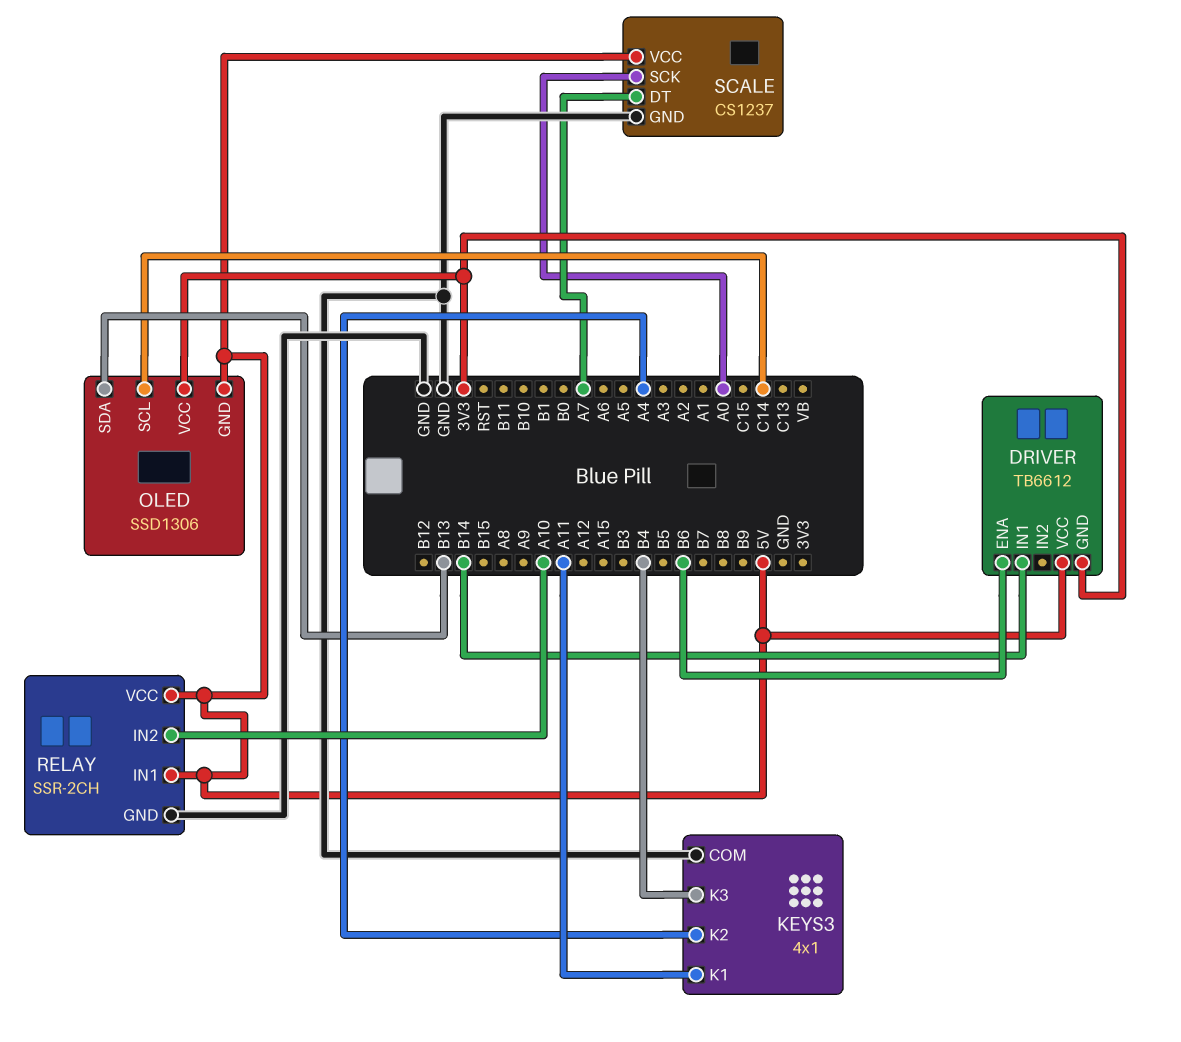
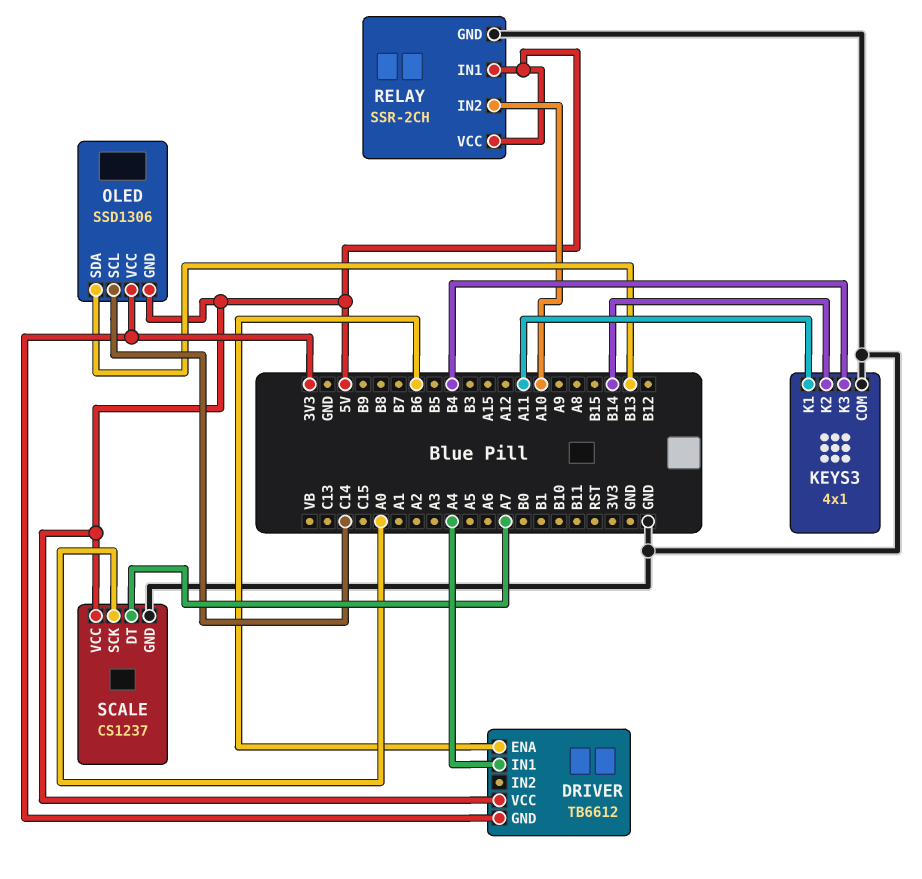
DRIVER pin IN1: B14 -> A4
KEYS3 pin K2: A4 -> B14

